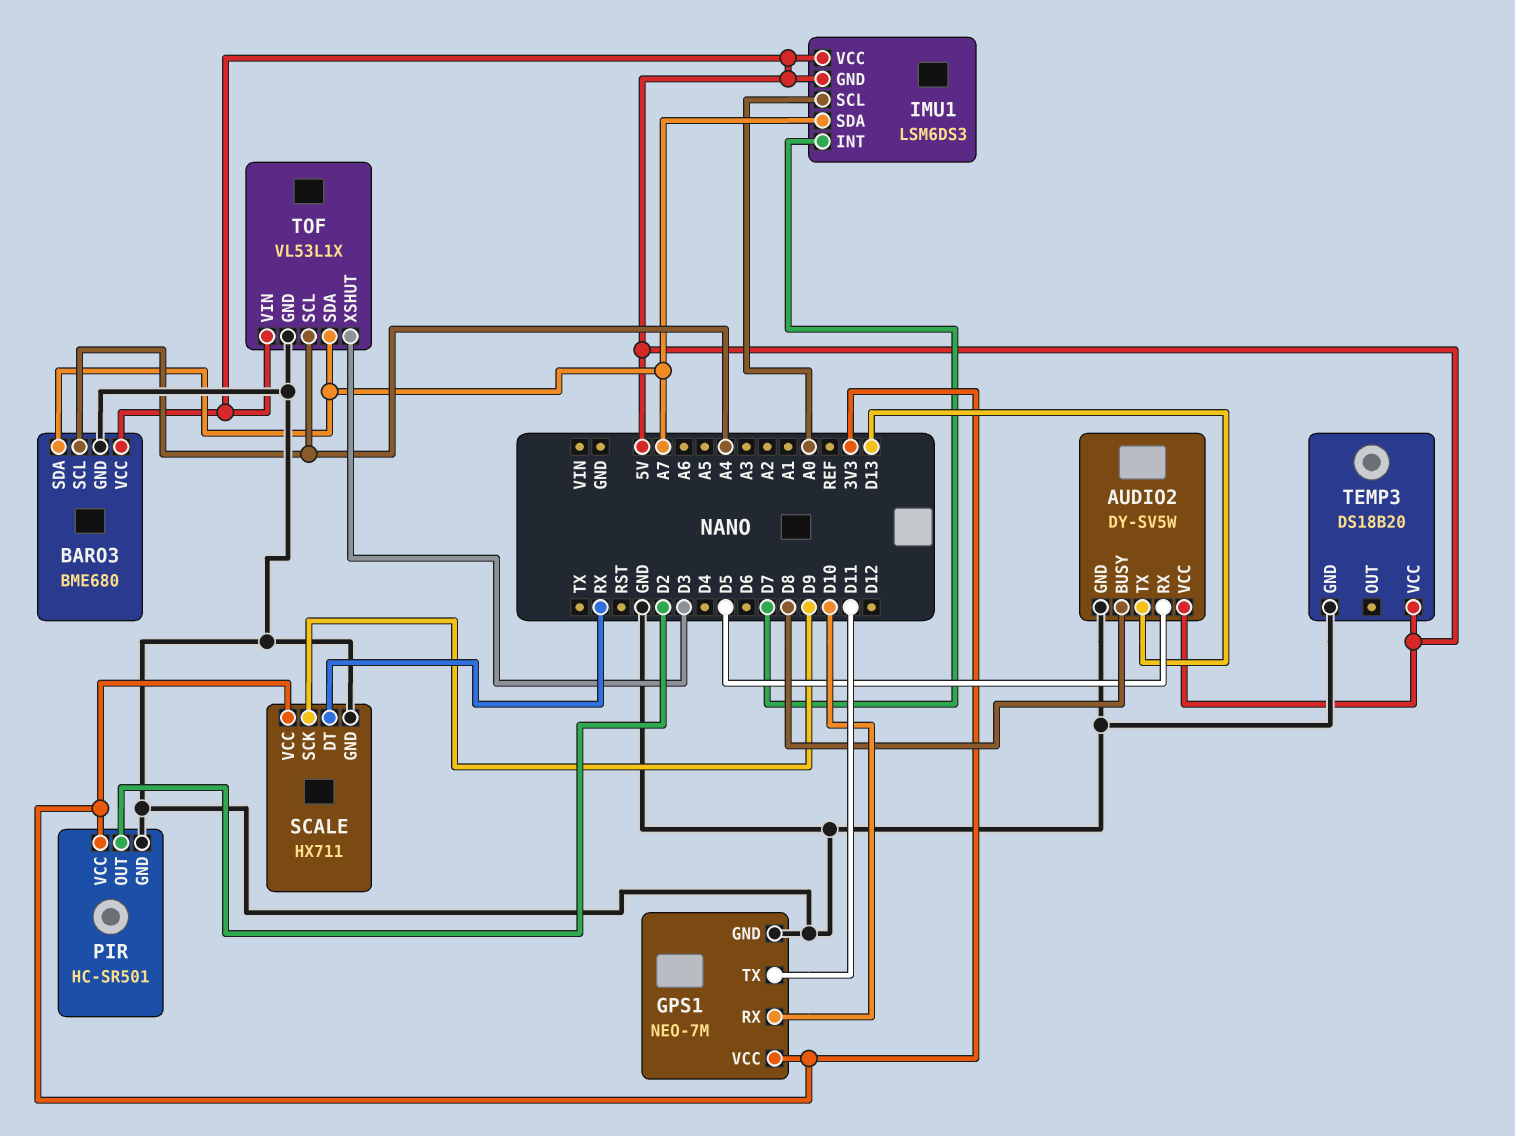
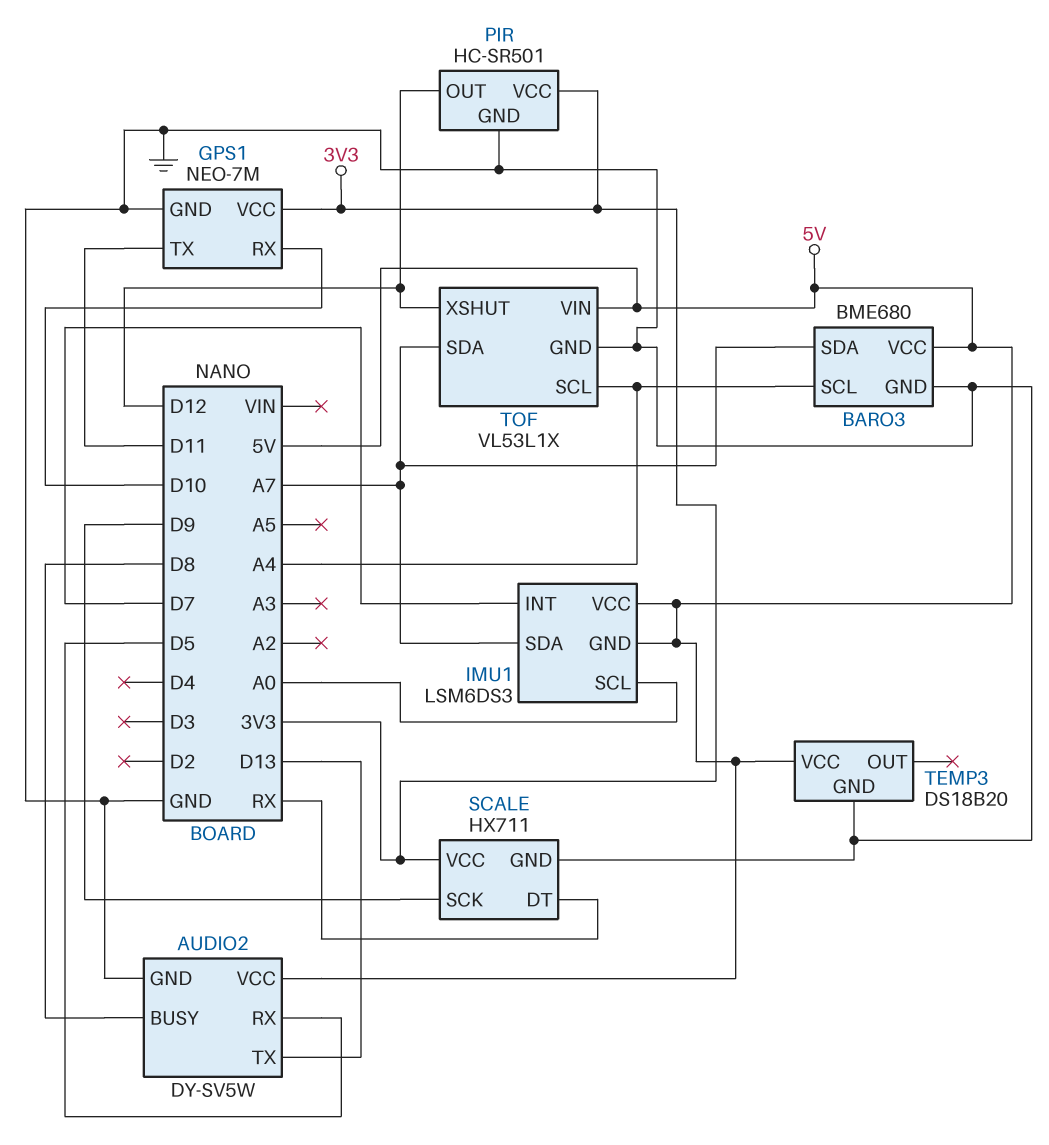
PIR pin OUT: D2 -> D12
TOF pin XSHUT: D3 -> D12

